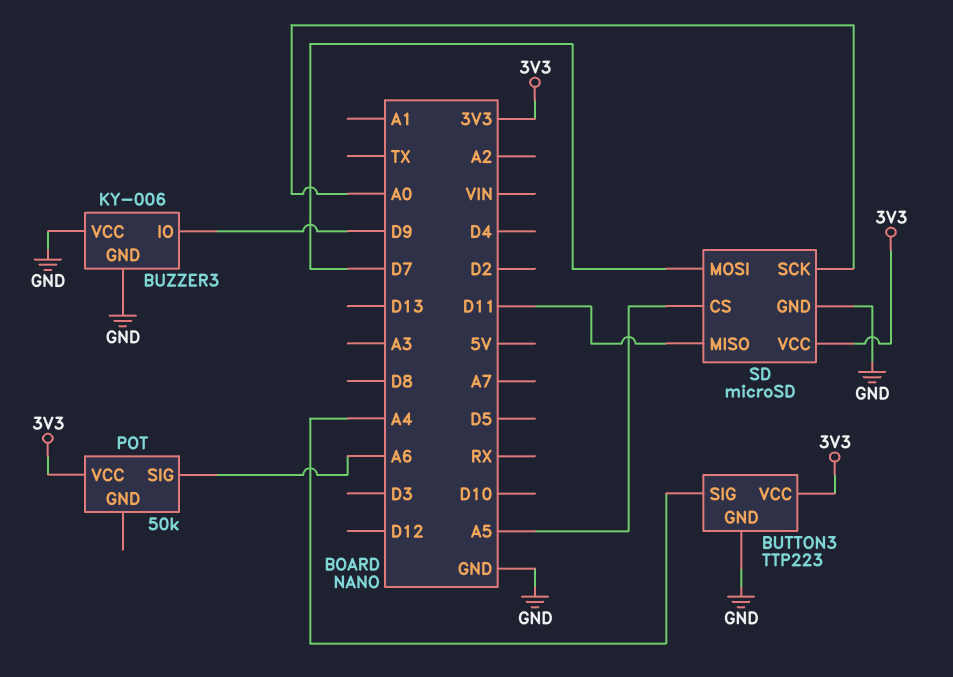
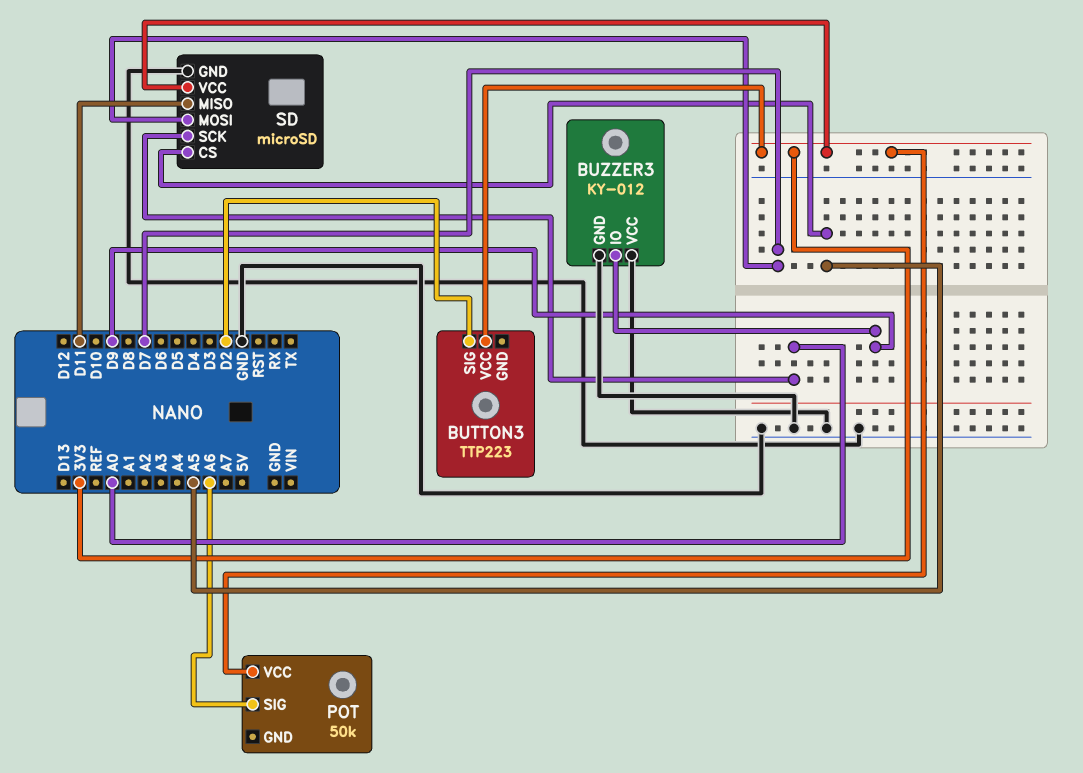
BUTTON3 pin GND: GND -> none
BUTTON3 pin SIG: A4 -> D2
BUZZER3: KY-006 -> KY-012

